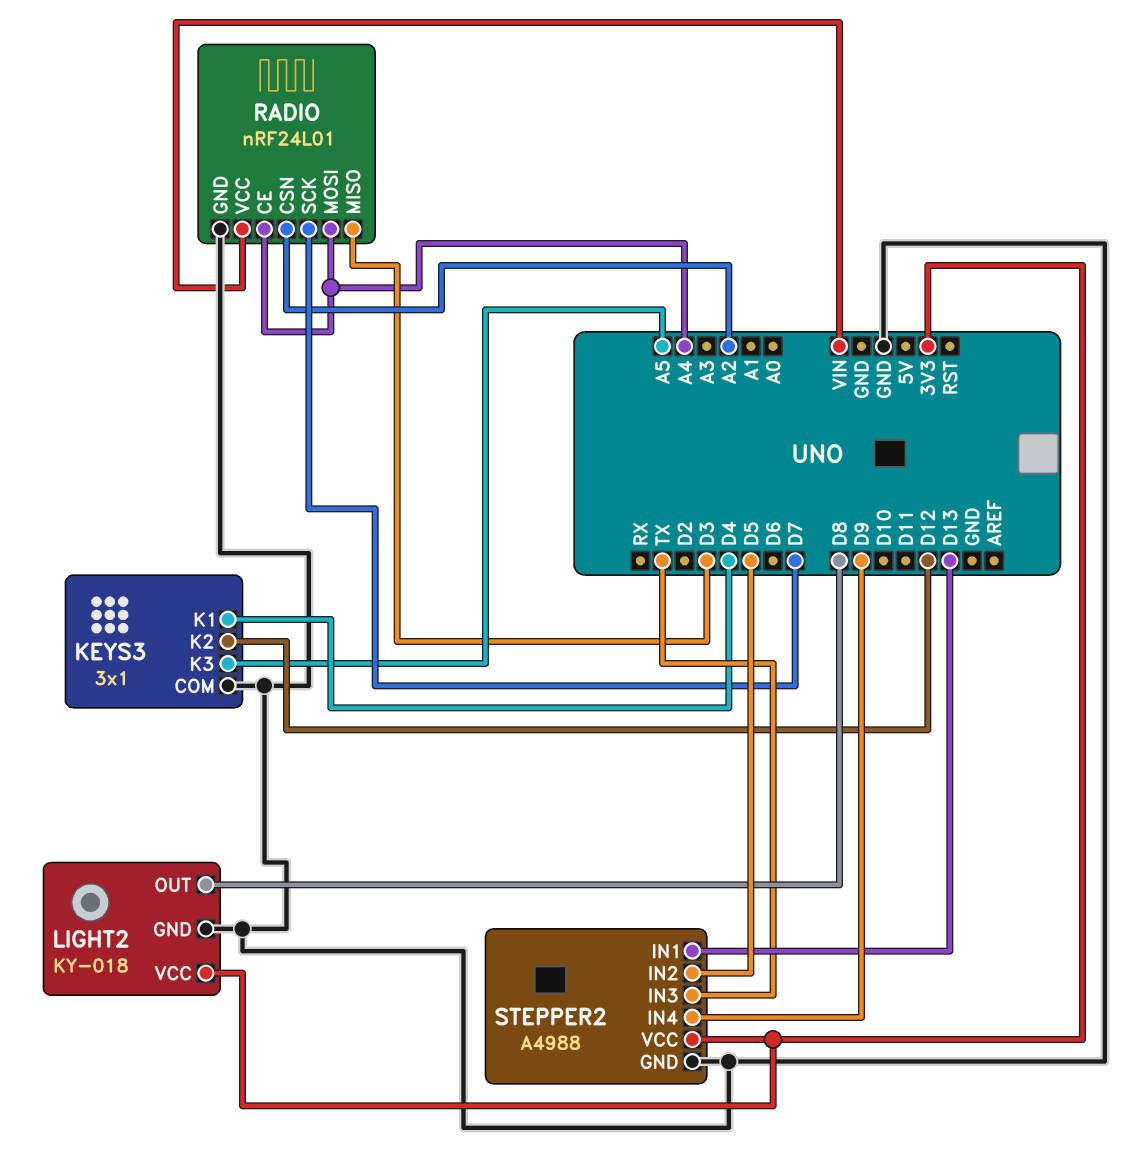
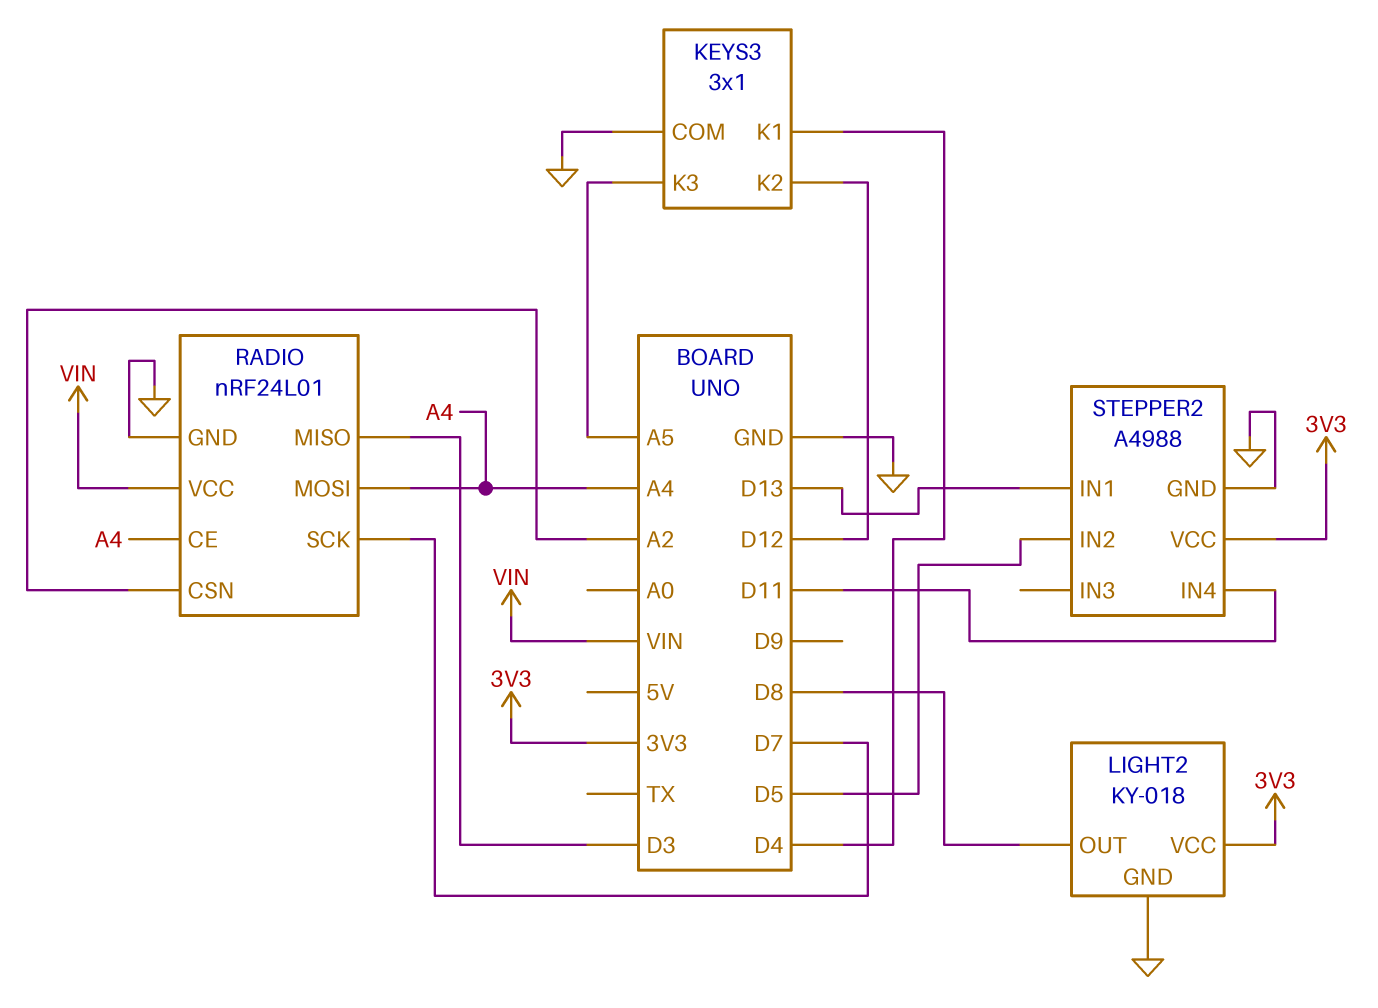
STEPPER2 pin IN3: TX -> none
STEPPER2 pin IN4: D9 -> D11

